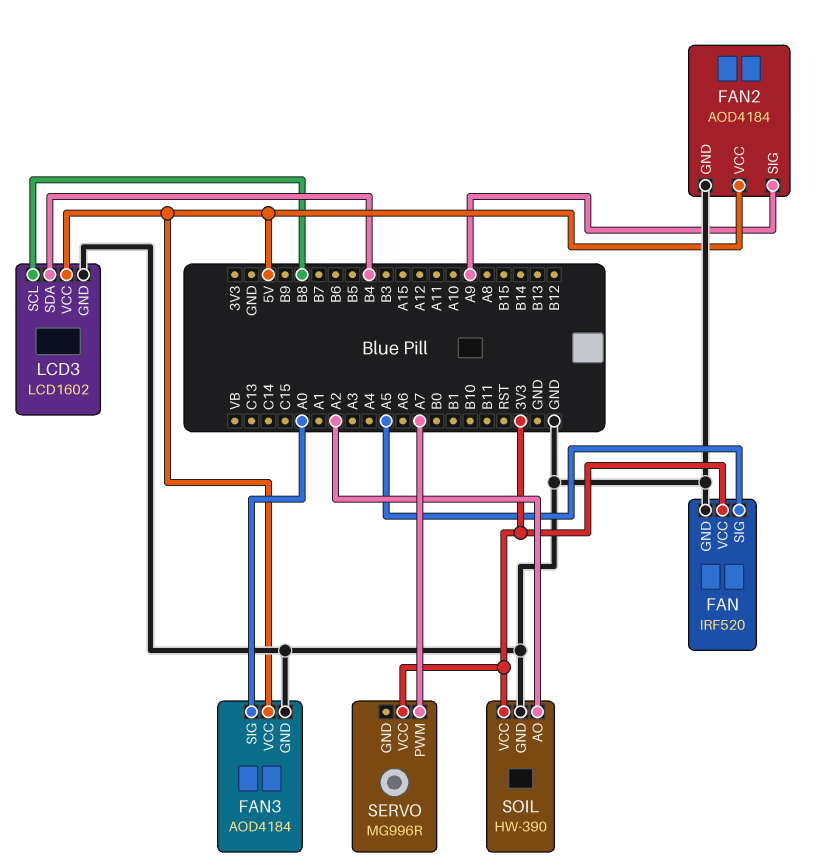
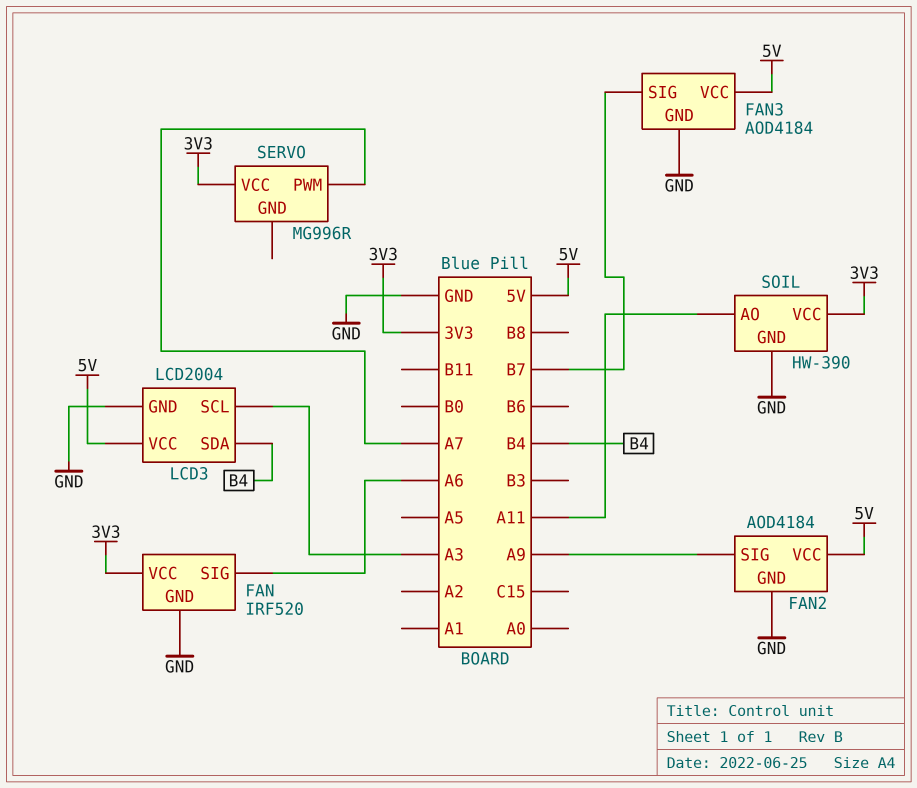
FAN pin SIG: A5 -> A6
FAN3 pin SIG: A0 -> B7
LCD3: LCD1602 -> LCD2004
LCD3 pin SCL: B8 -> A3
SOIL pin AO: A2 -> A11

